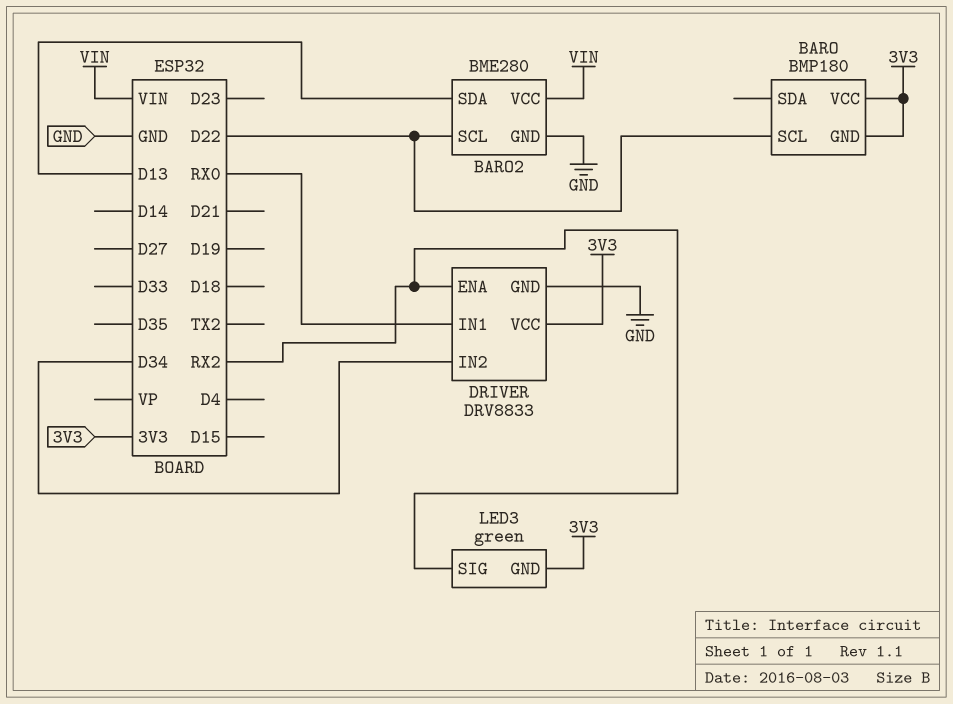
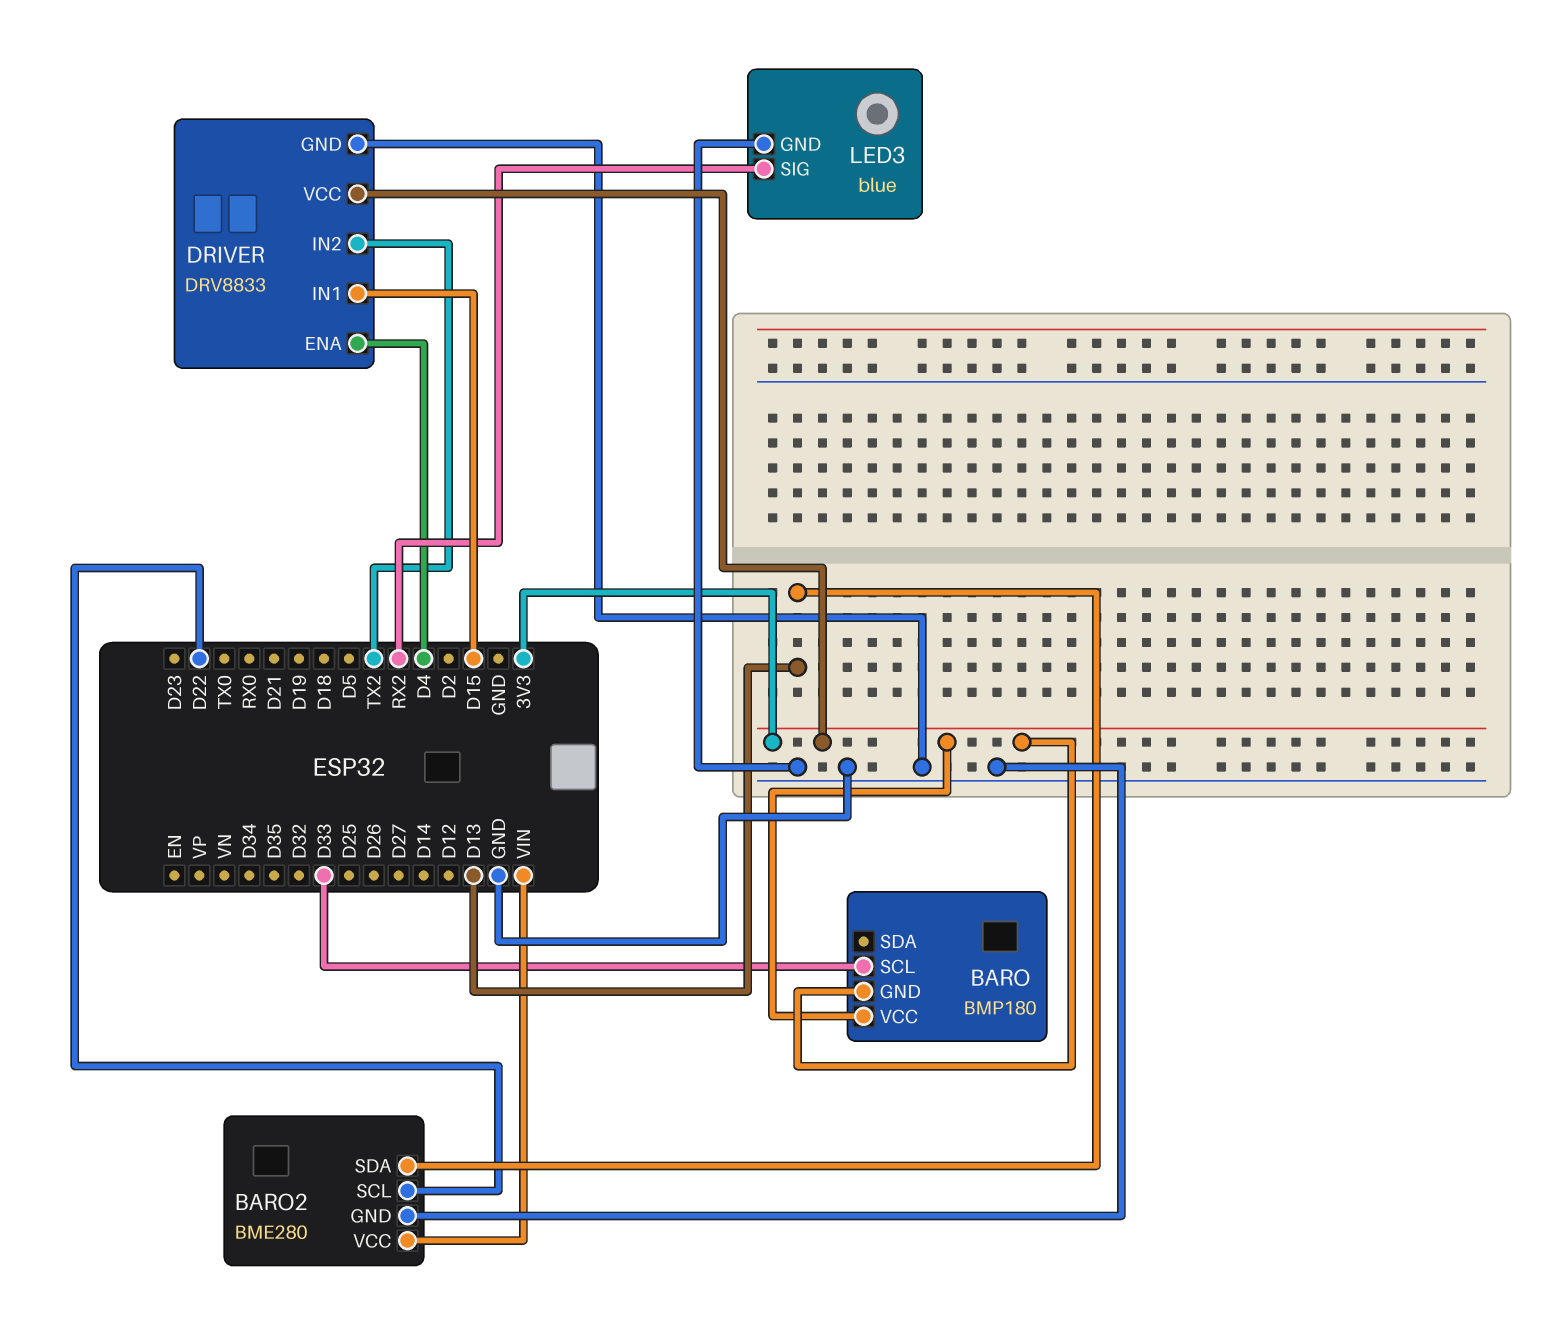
BARO pin SCL: D22 -> D33
DRIVER pin ENA: RX2 -> D4
DRIVER pin IN1: RX0 -> D15
DRIVER pin IN2: D34 -> TX2
LED3: green -> blue
LED3 pin GND: 3V3 -> GND

